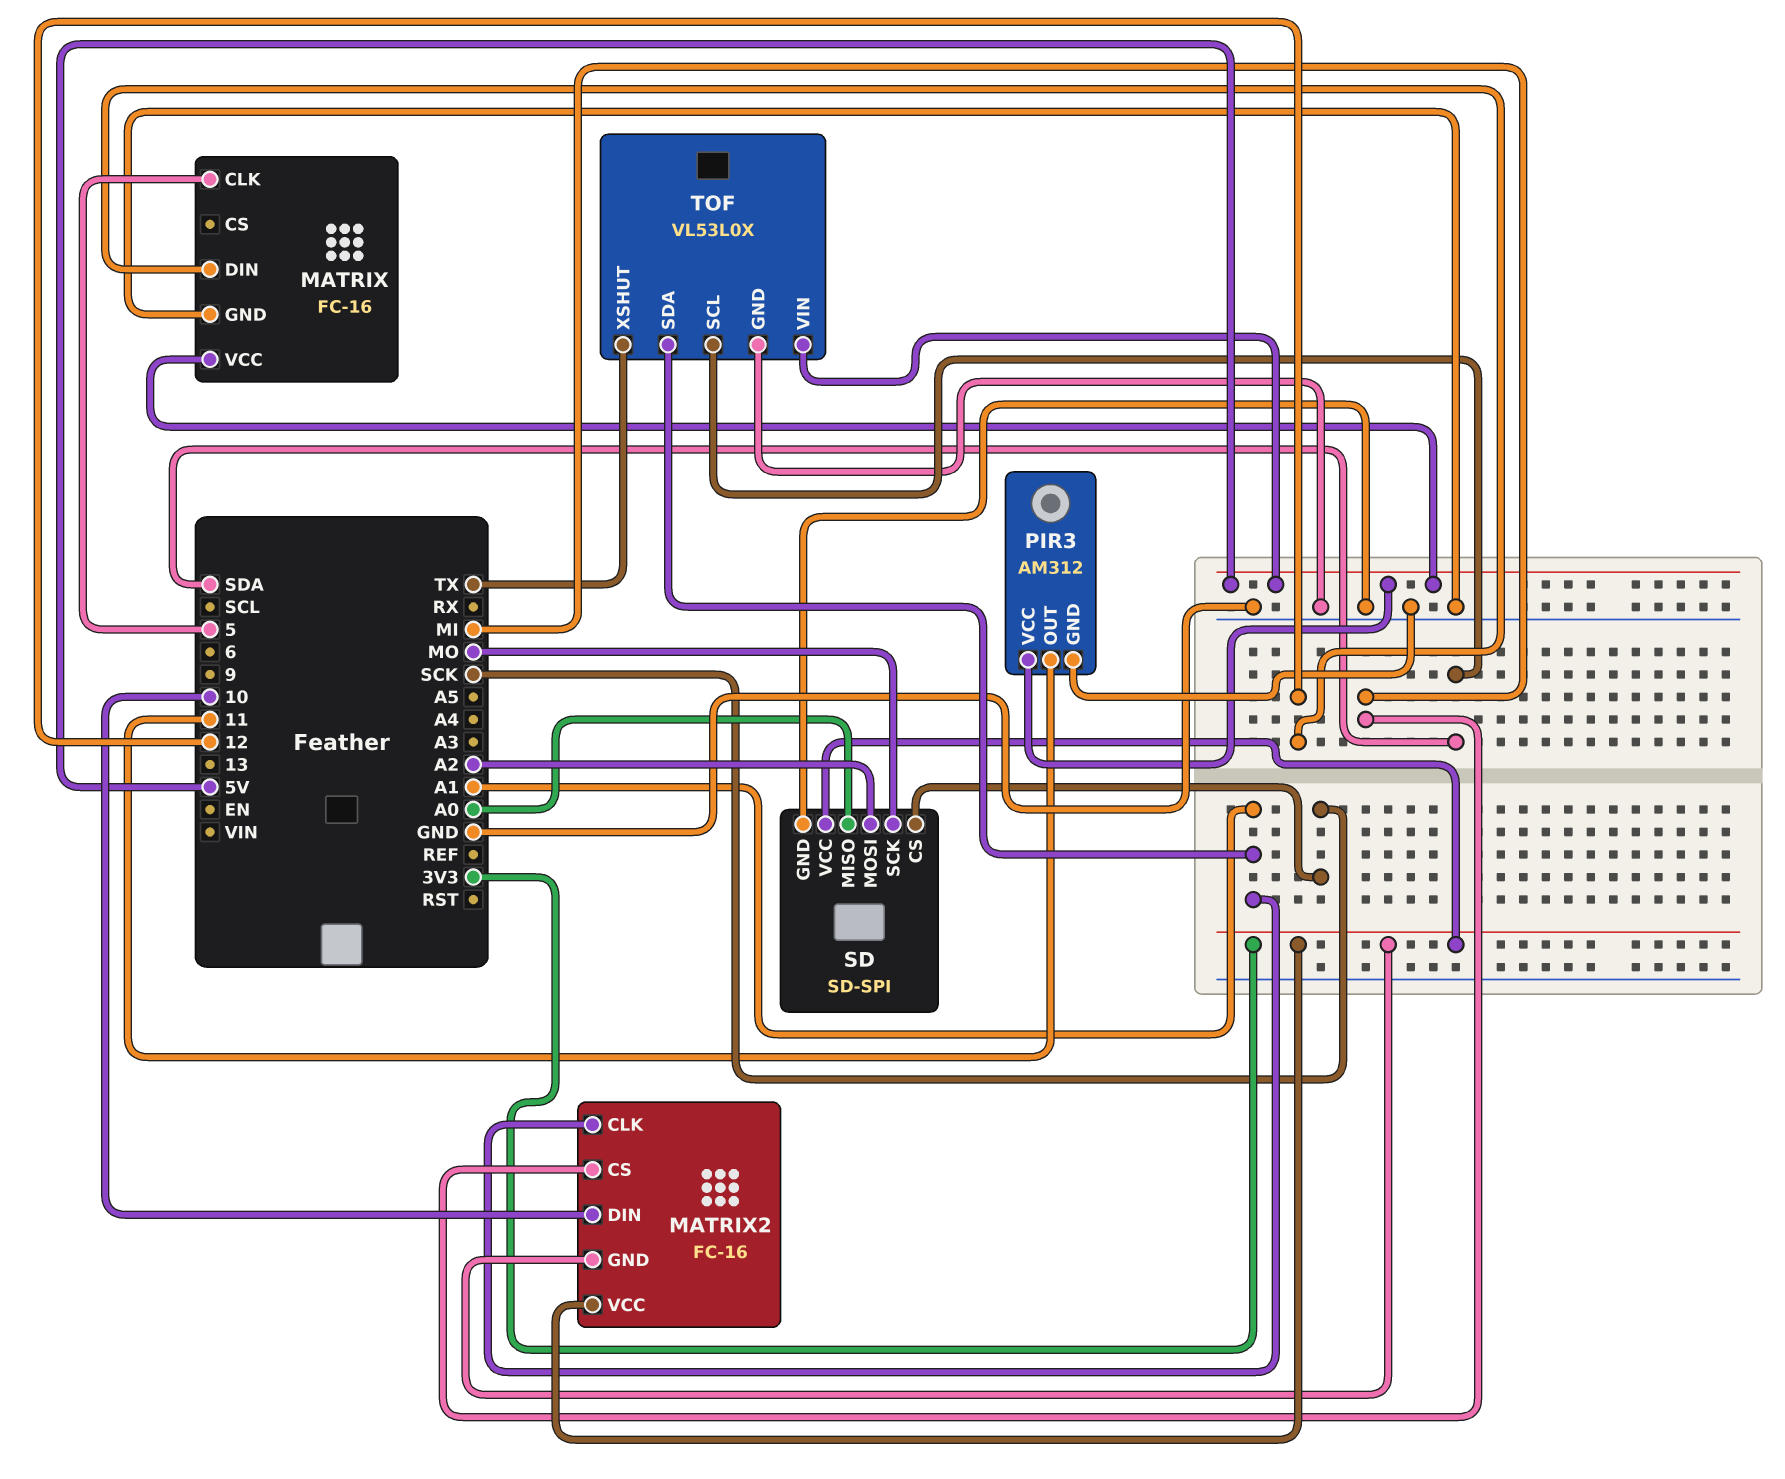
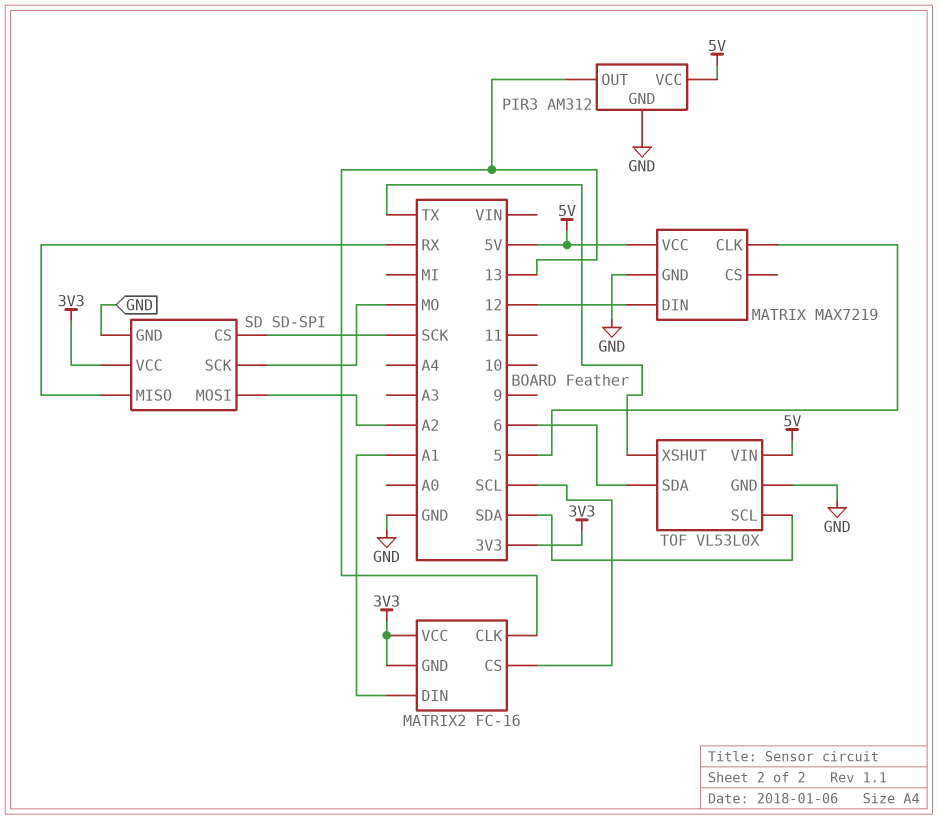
MATRIX: FC-16 -> MAX7219
MATRIX2 pin CLK: A1 -> 13
MATRIX2 pin CS: MI -> SCL
MATRIX2 pin DIN: 10 -> A1
PIR3 pin OUT: 11 -> 13
SD pin MISO: A0 -> RX
TOF pin SDA: A1 -> 6

